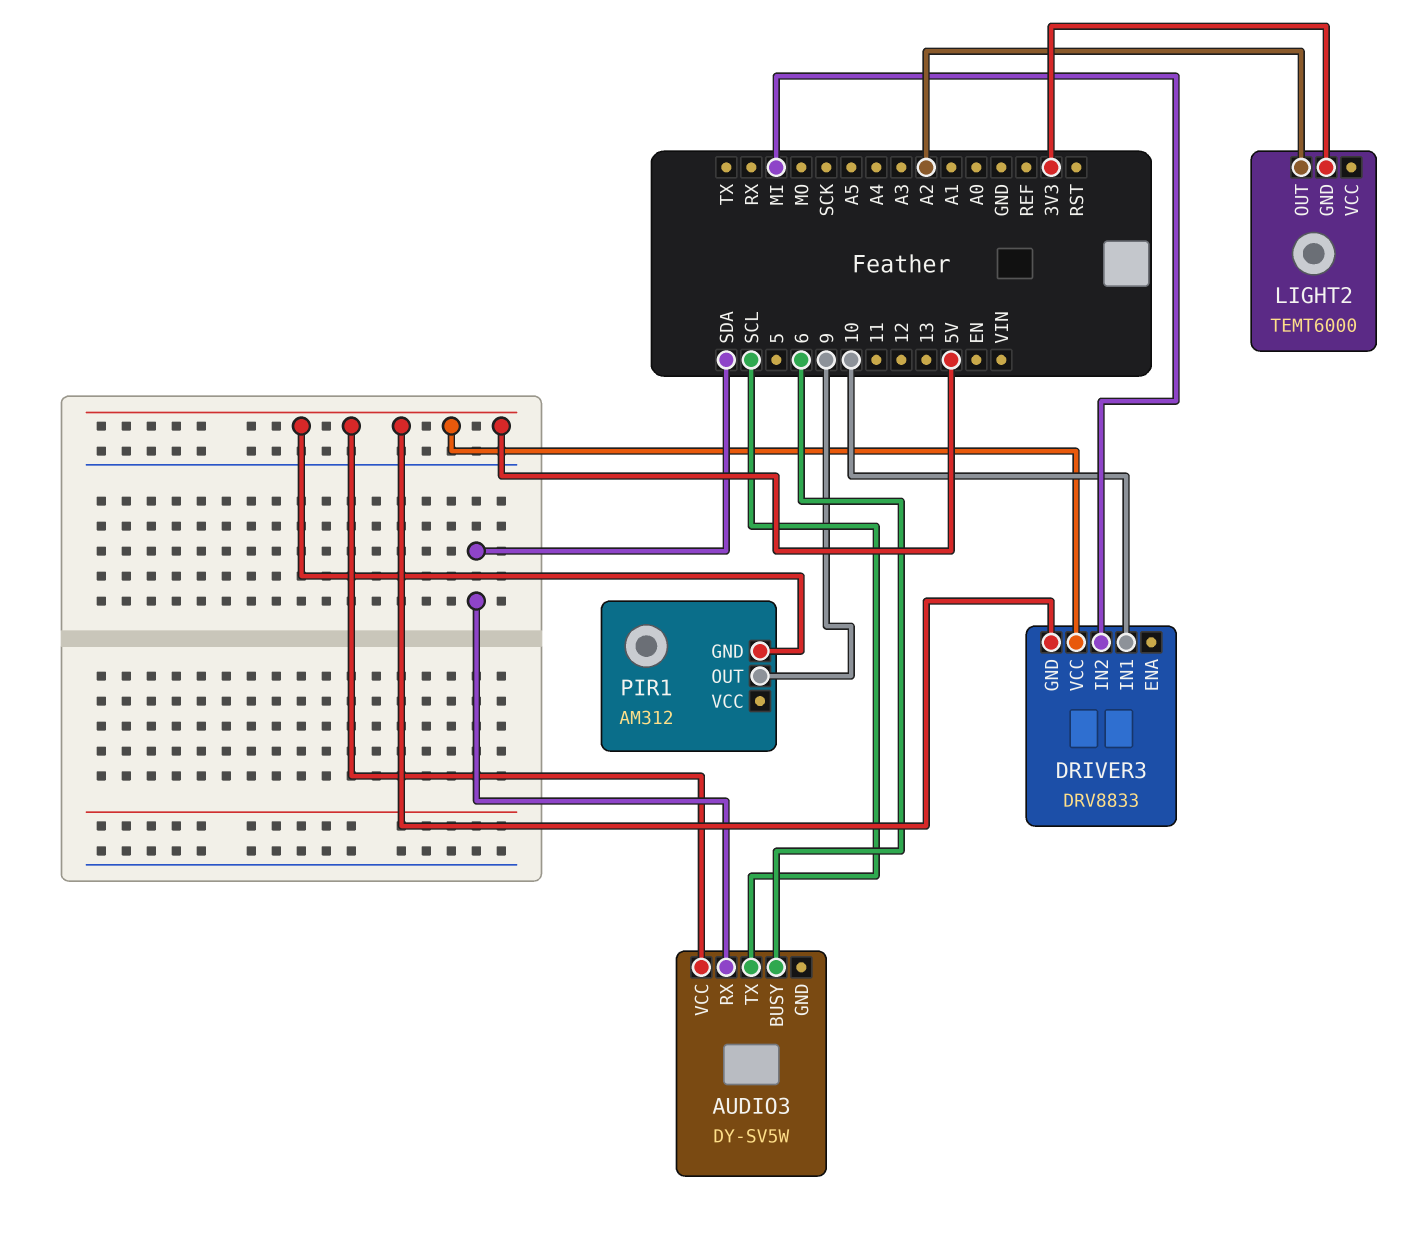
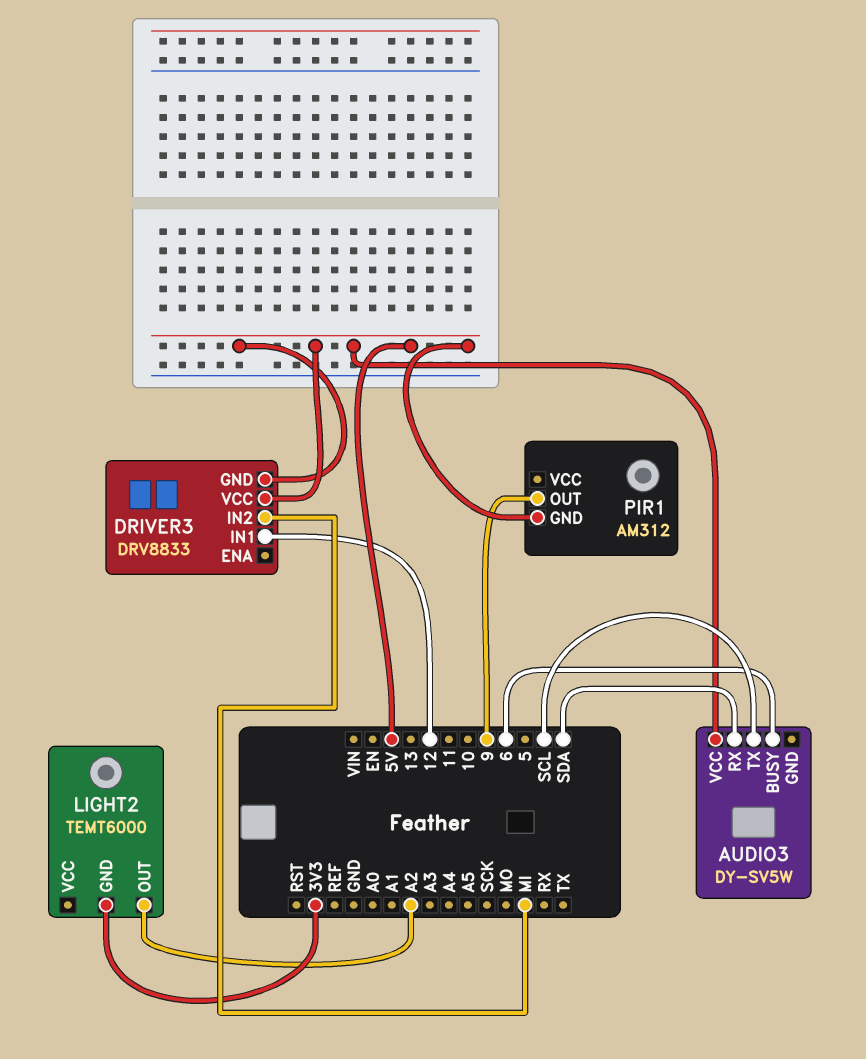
DRIVER3 pin IN1: 10 -> 12

